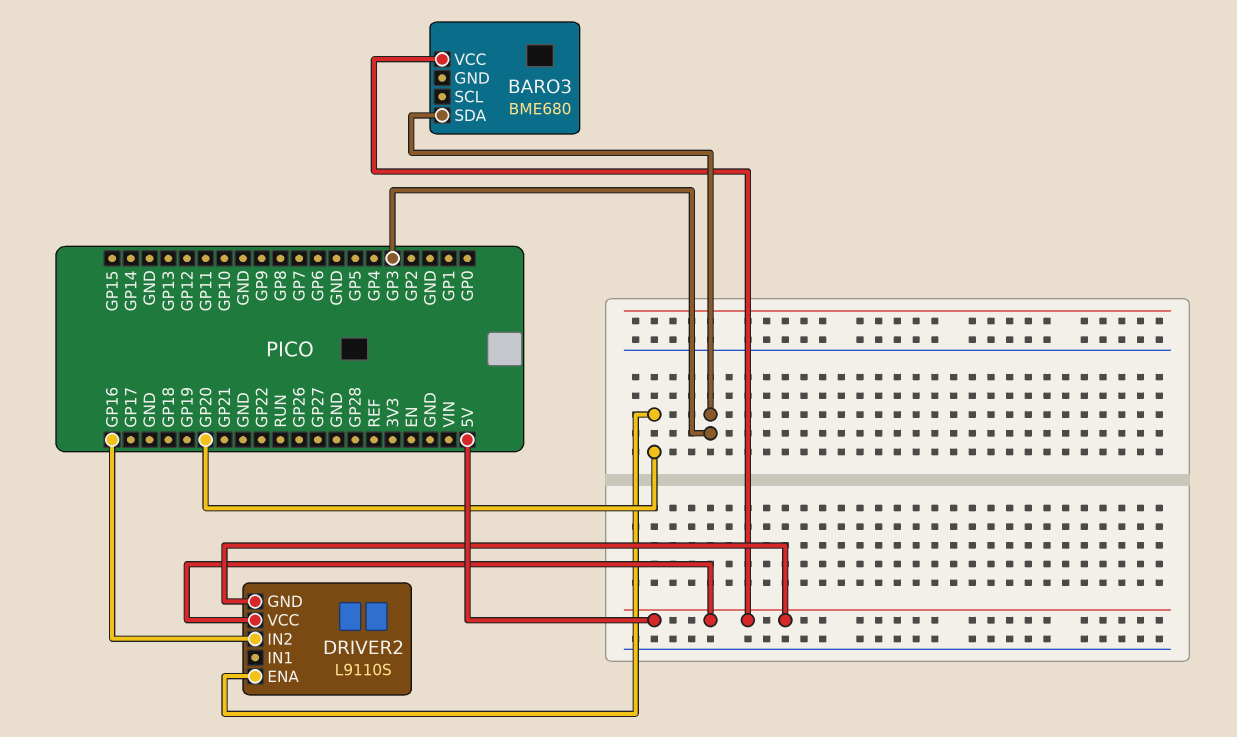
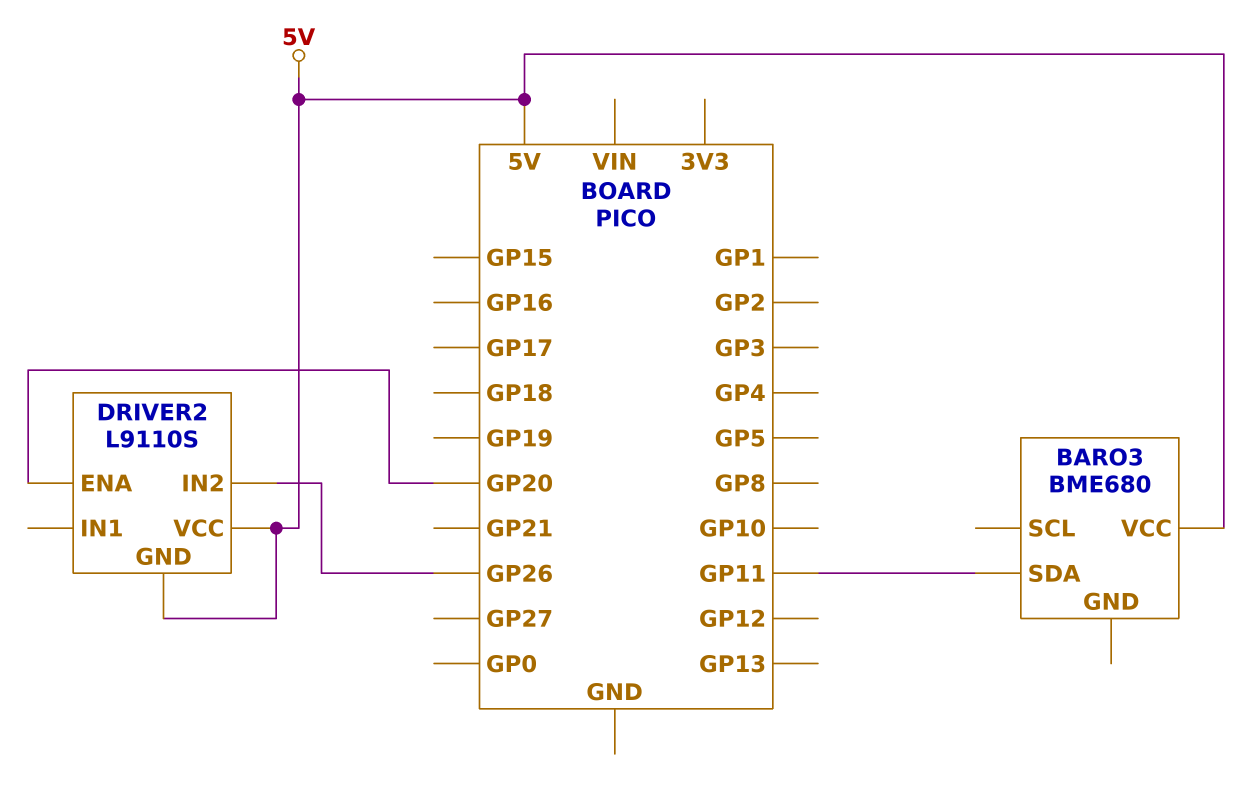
BARO3 pin SDA: GP3 -> GP11
DRIVER2 pin IN2: GP16 -> GP26

